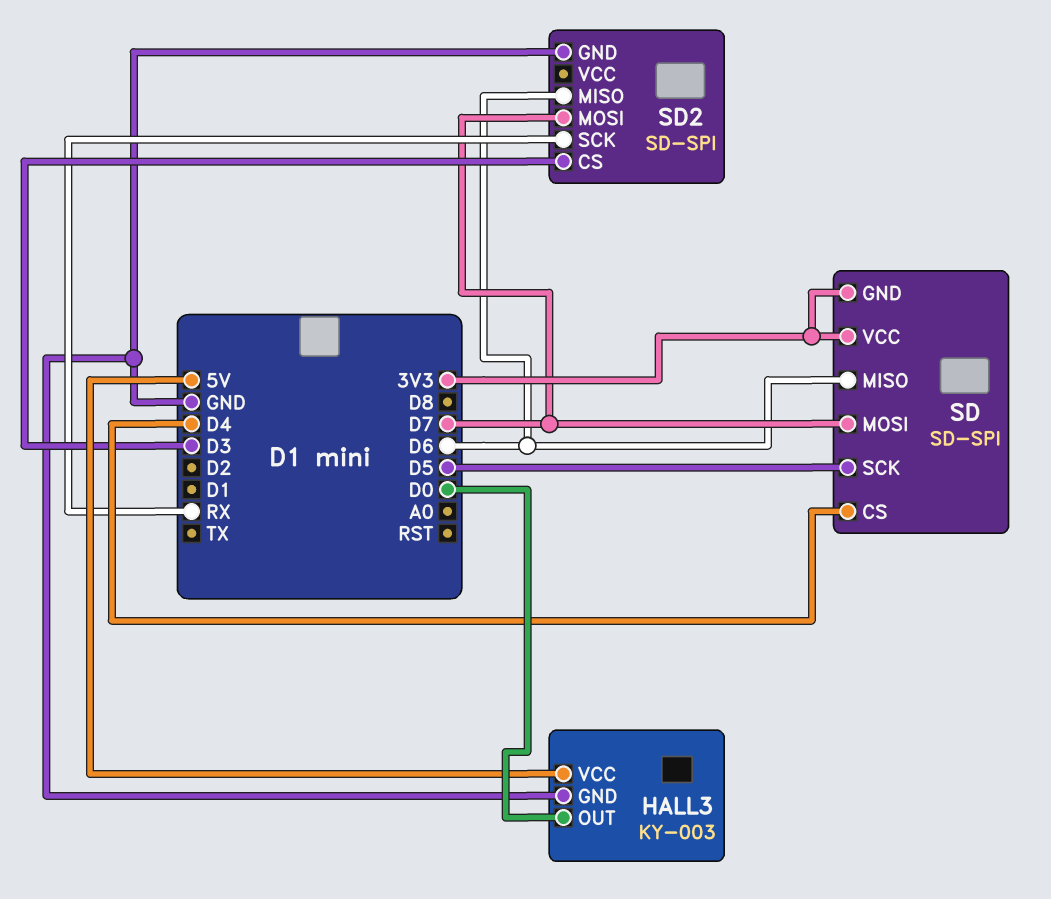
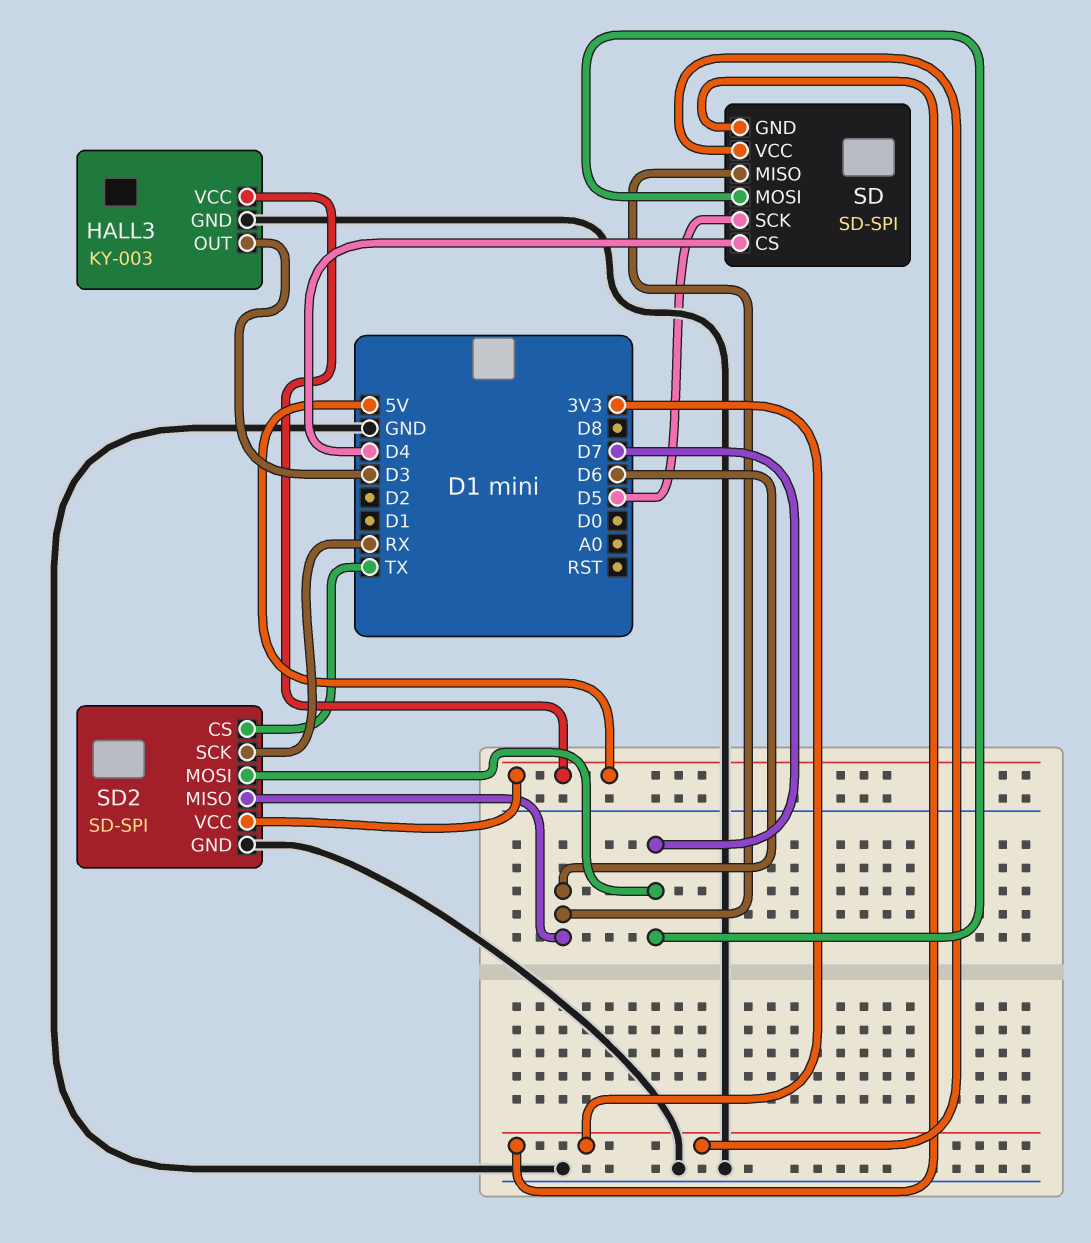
HALL3 pin OUT: D0 -> D3
SD2 pin CS: D3 -> TX
SD2 pin VCC: none -> 5V

